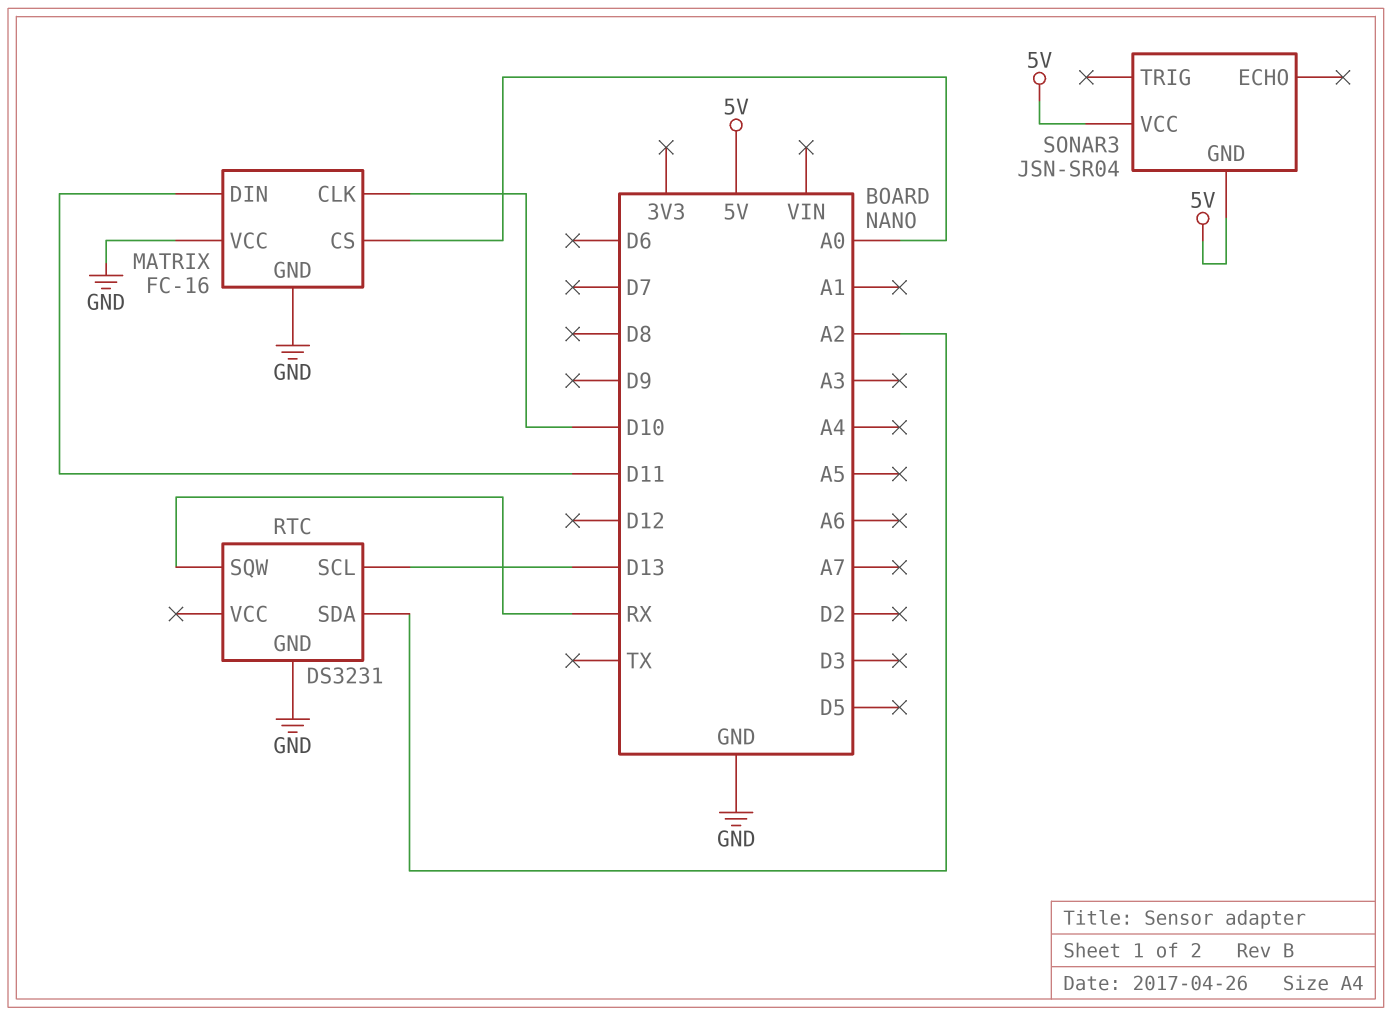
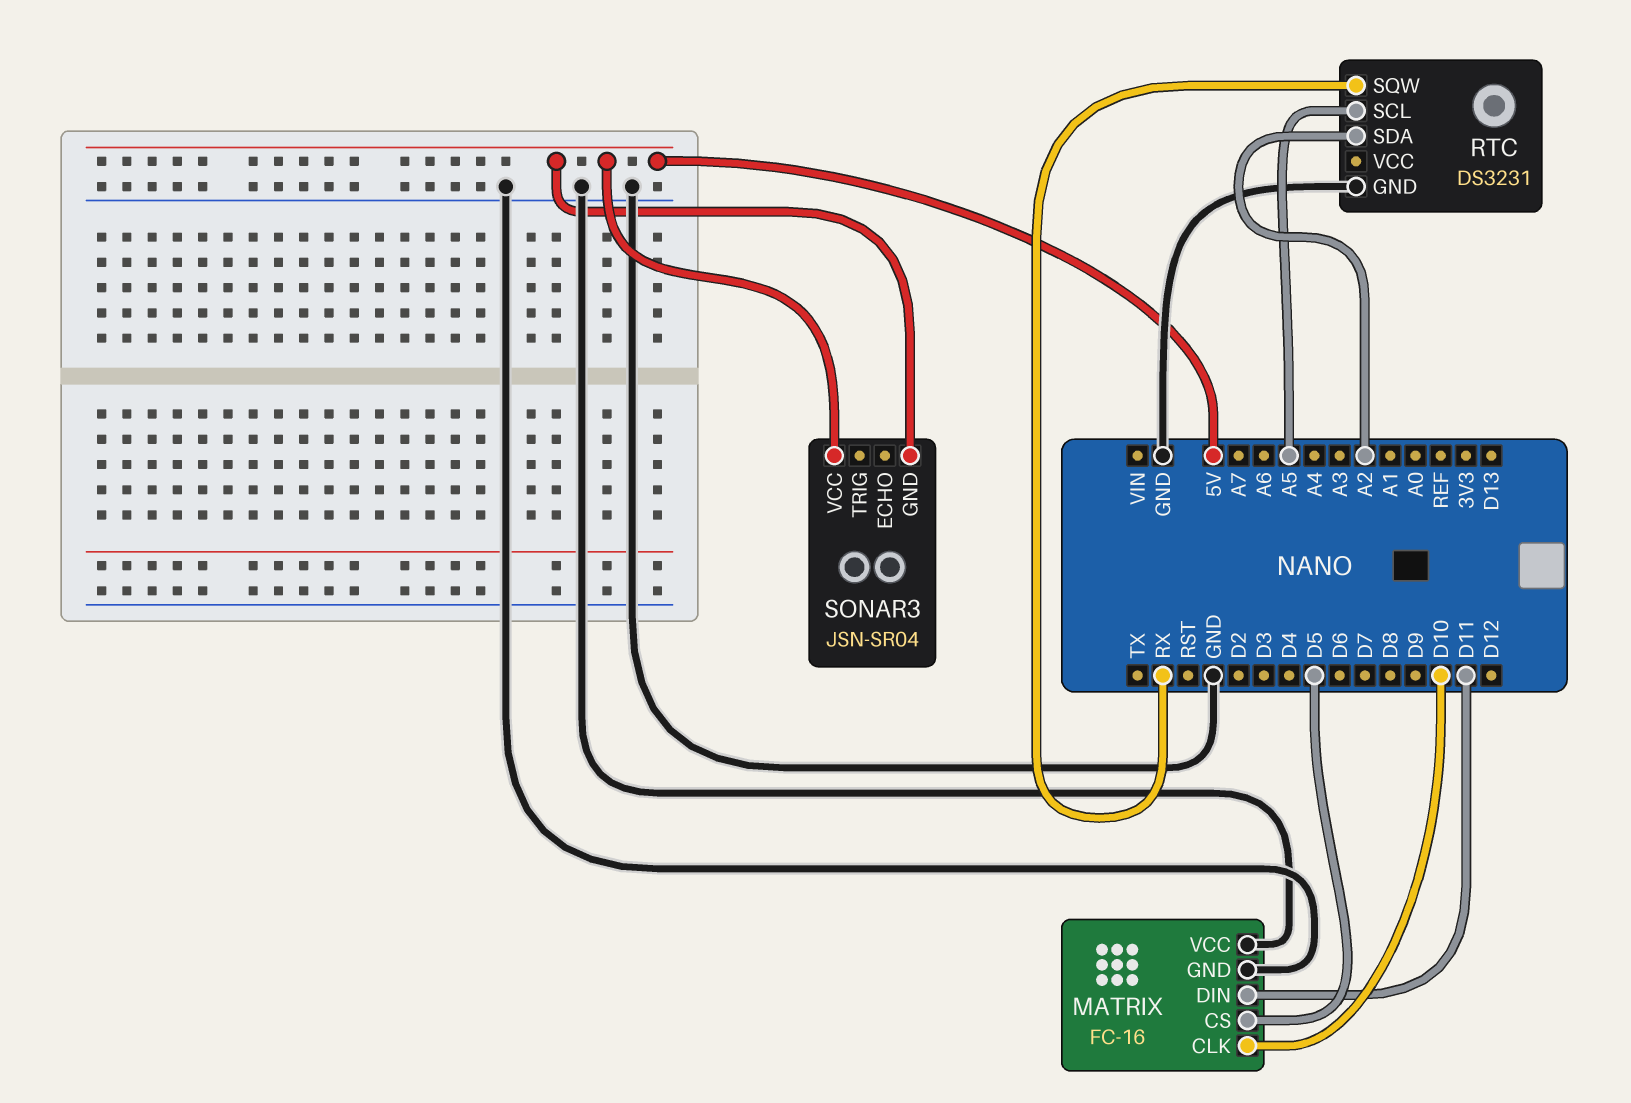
MATRIX pin CS: A0 -> D5
RTC pin SCL: D13 -> A5

